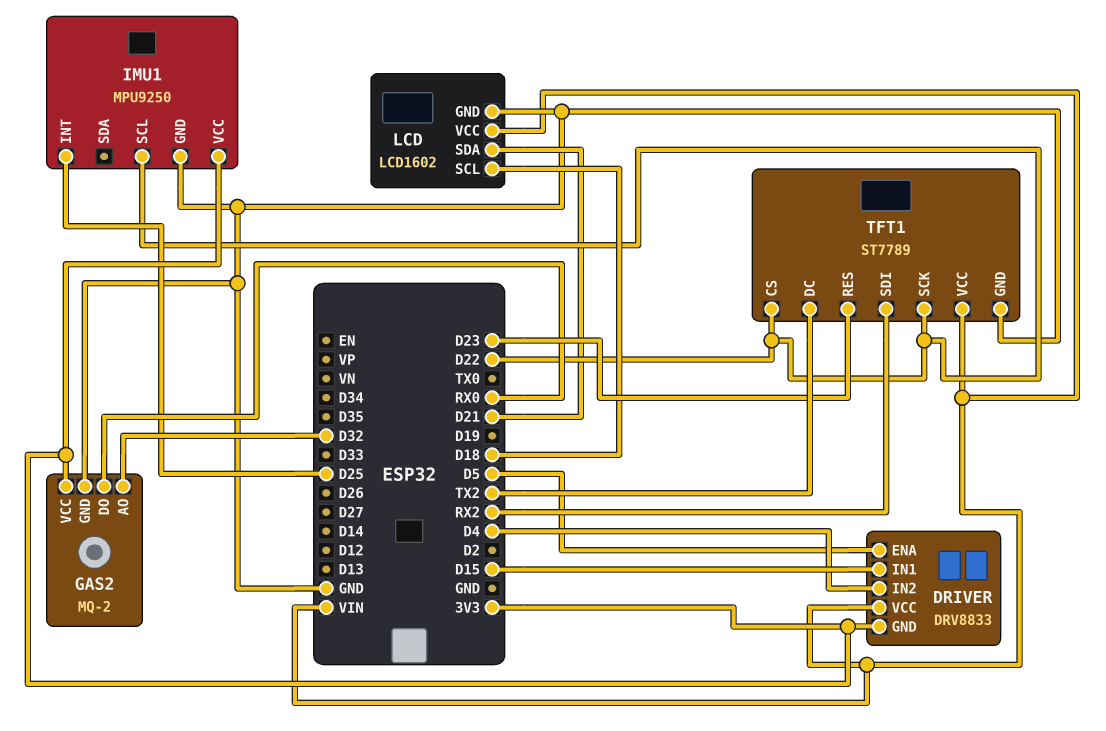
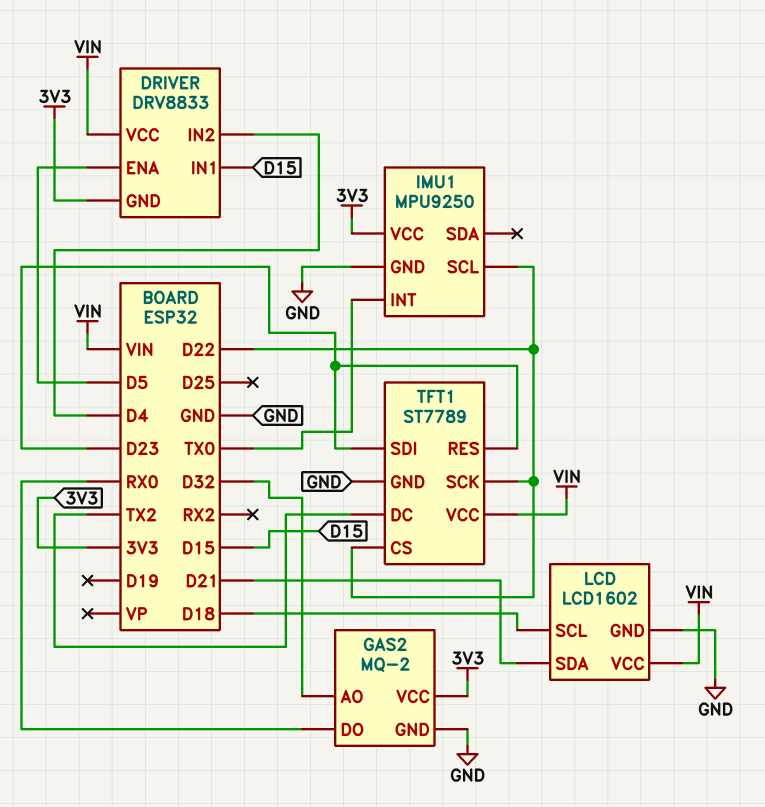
IMU1 pin INT: D25 -> TX0
TFT1 pin SDI: RX2 -> D23

